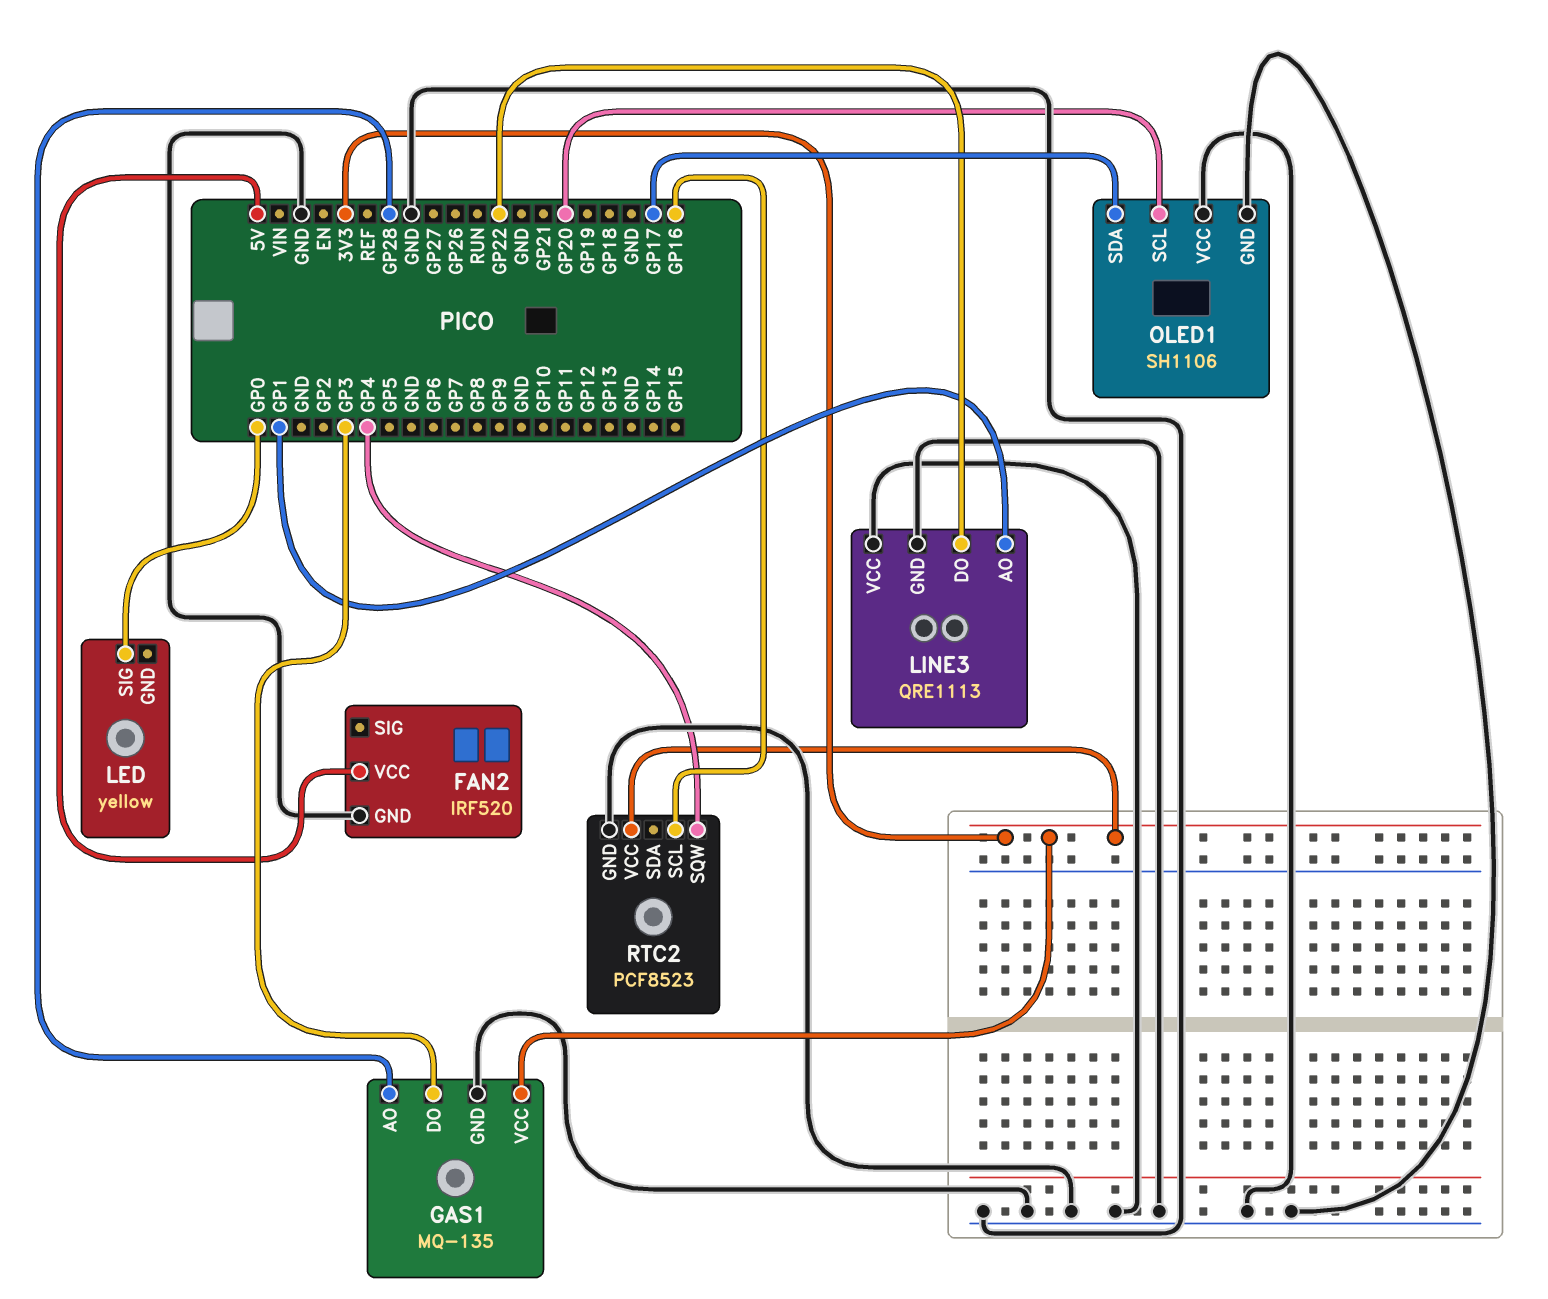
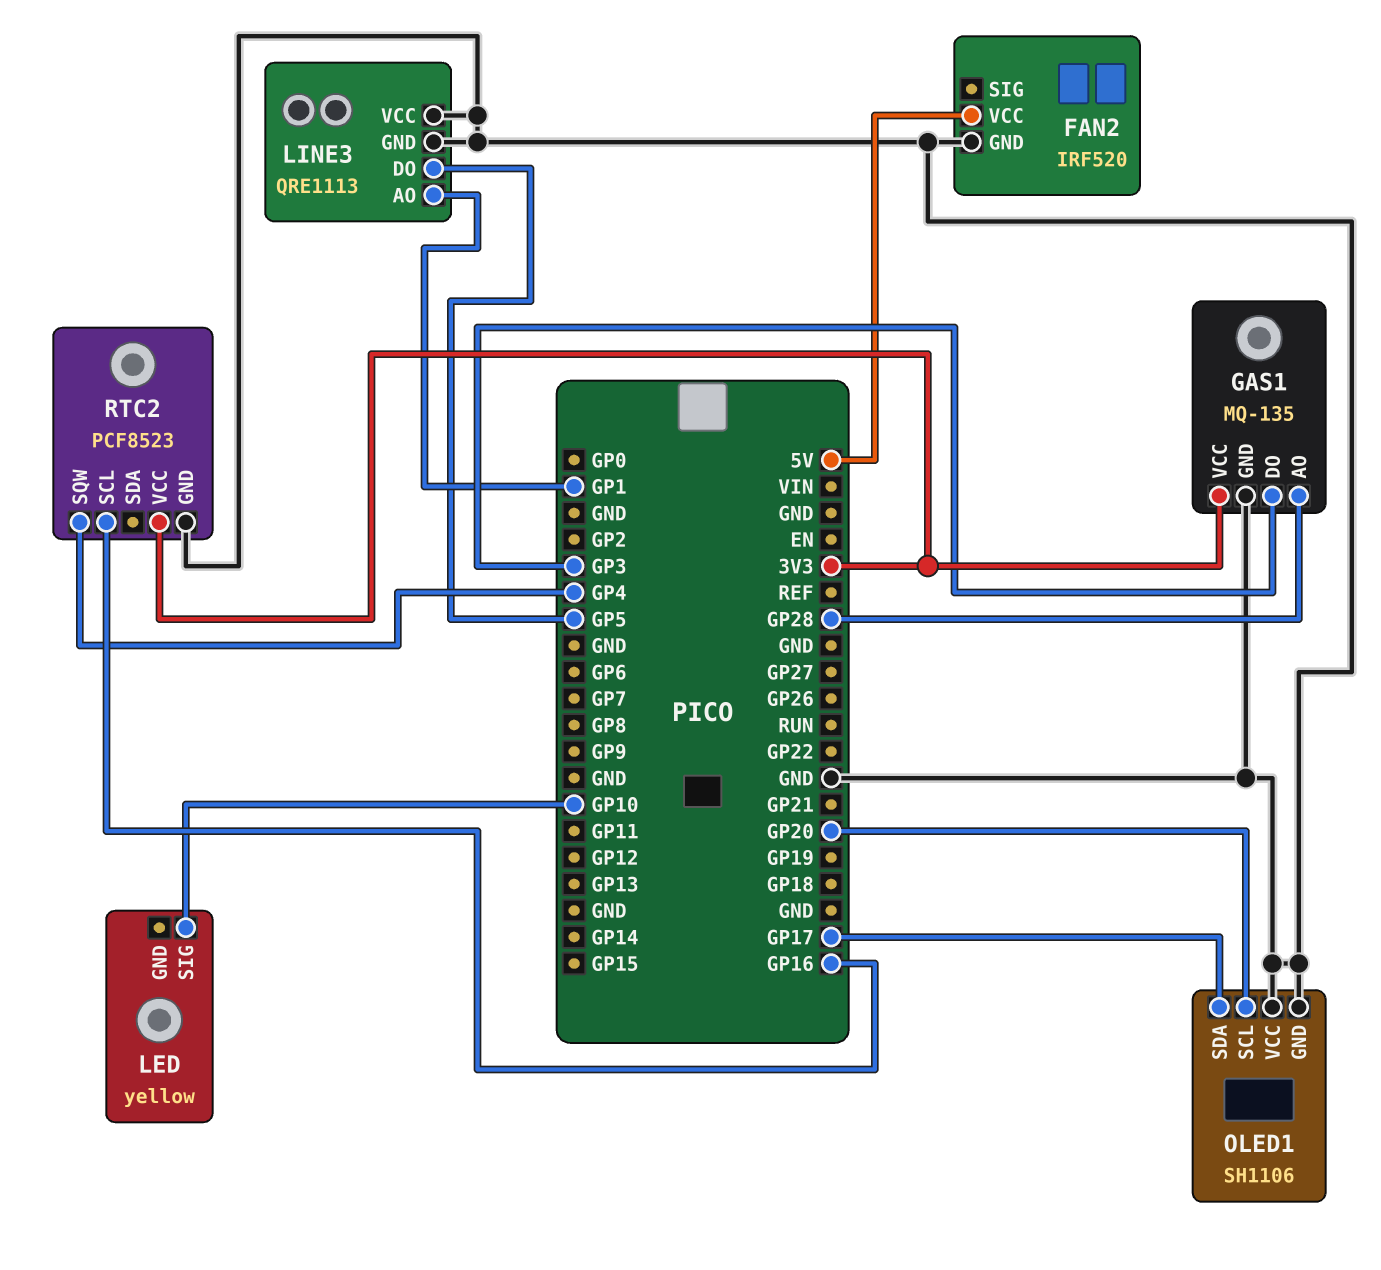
LED pin SIG: GP0 -> GP10
LINE3 pin DO: GP22 -> GP5

